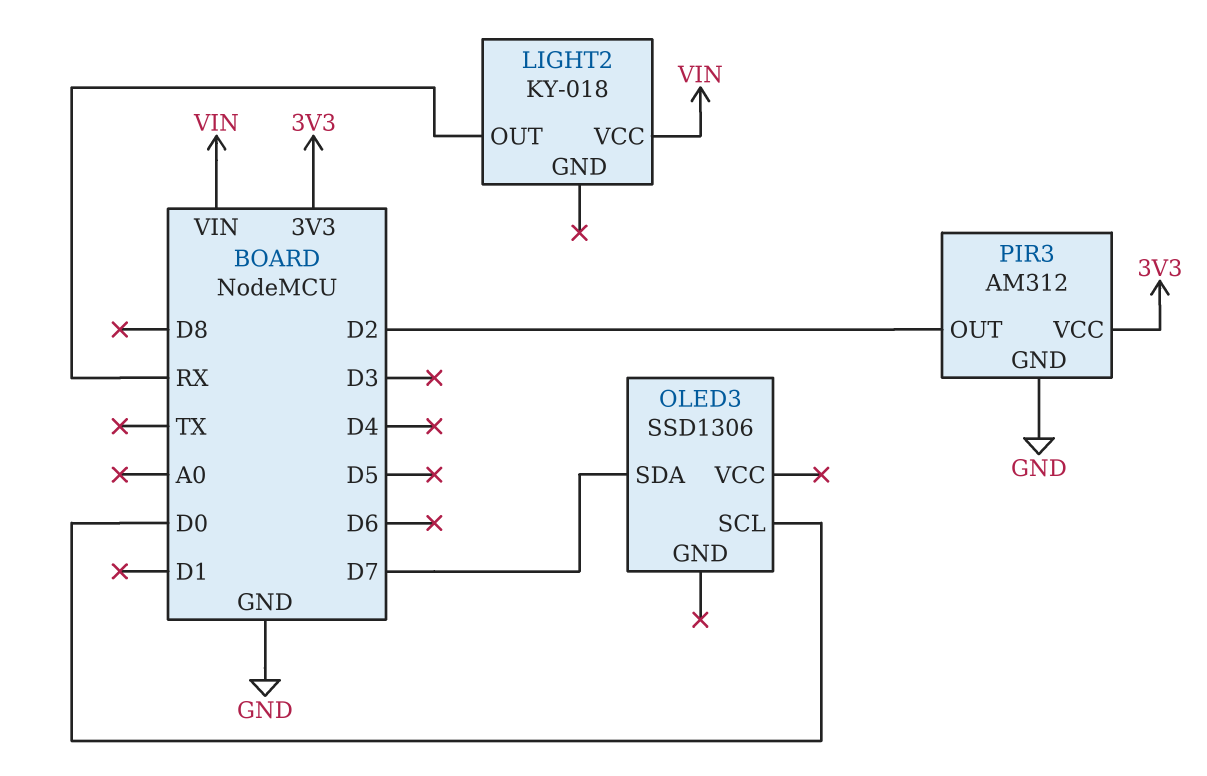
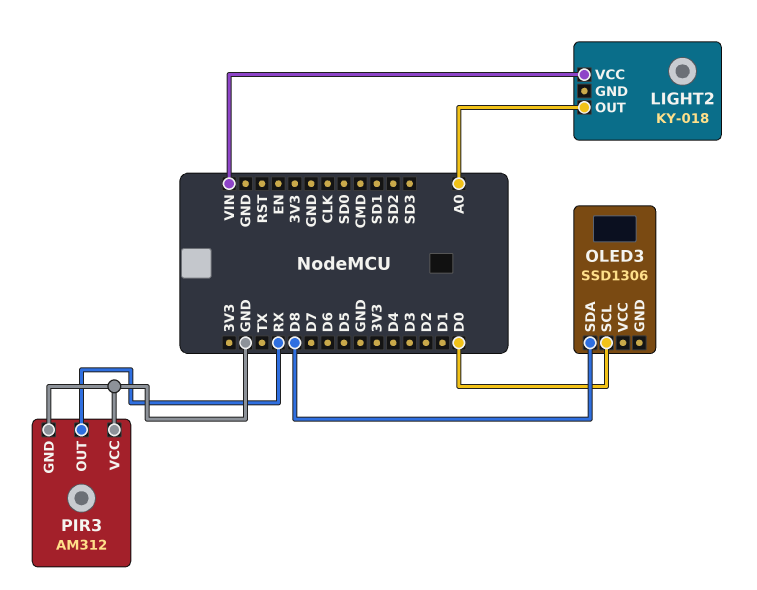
LIGHT2 pin OUT: RX -> A0
OLED3 pin SDA: D7 -> D8
PIR3 pin OUT: D2 -> RX
PIR3 pin VCC: 3V3 -> GND

